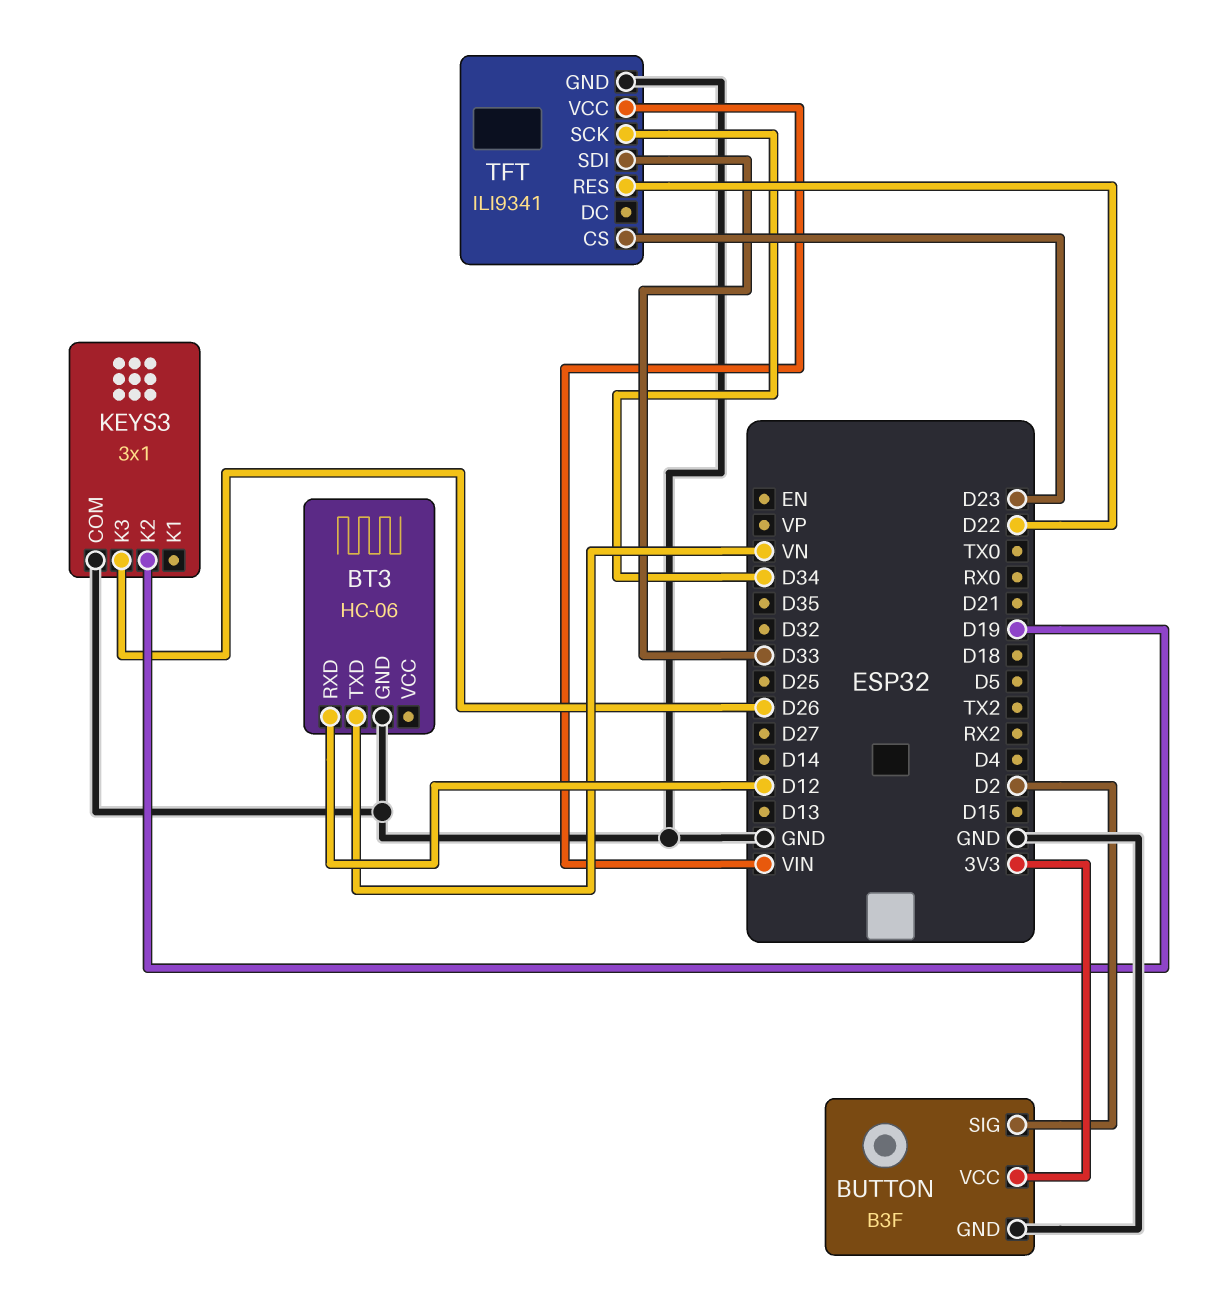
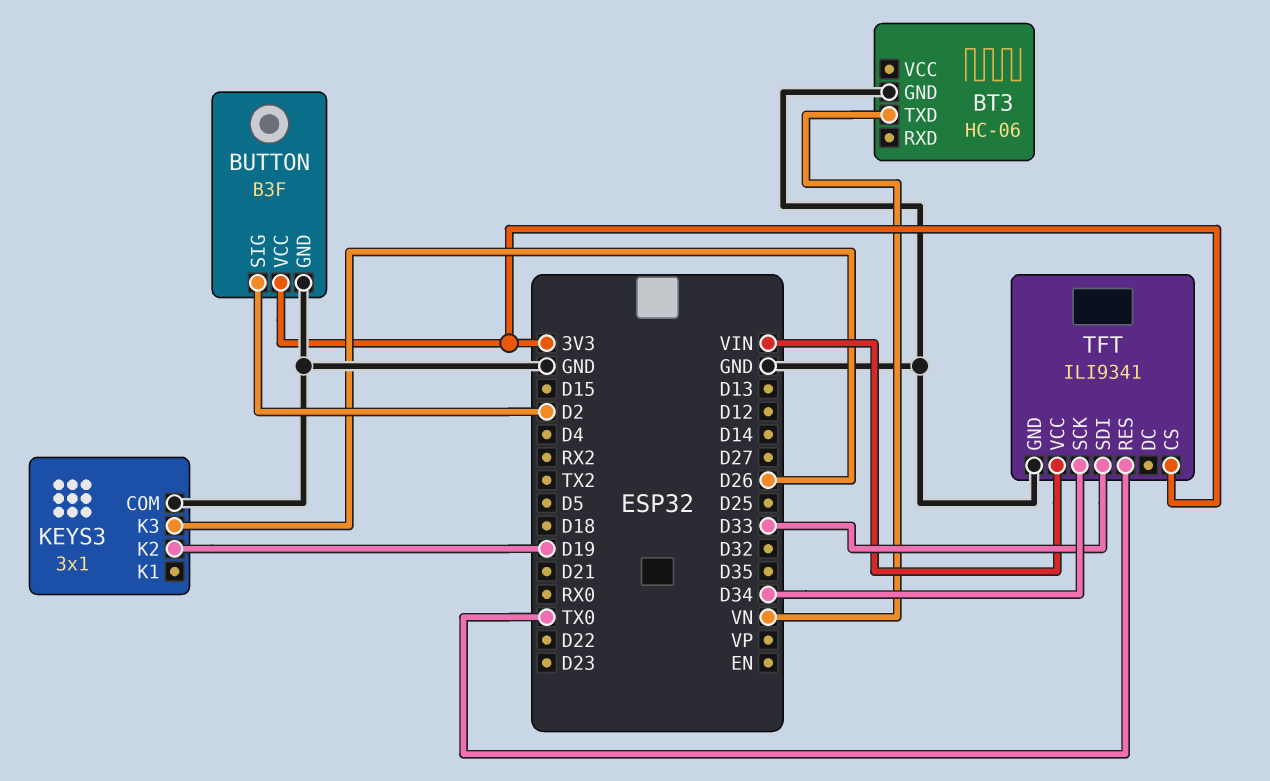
BT3 pin RXD: D12 -> none
TFT pin CS: D23 -> 3V3
TFT pin RES: D22 -> TX0

